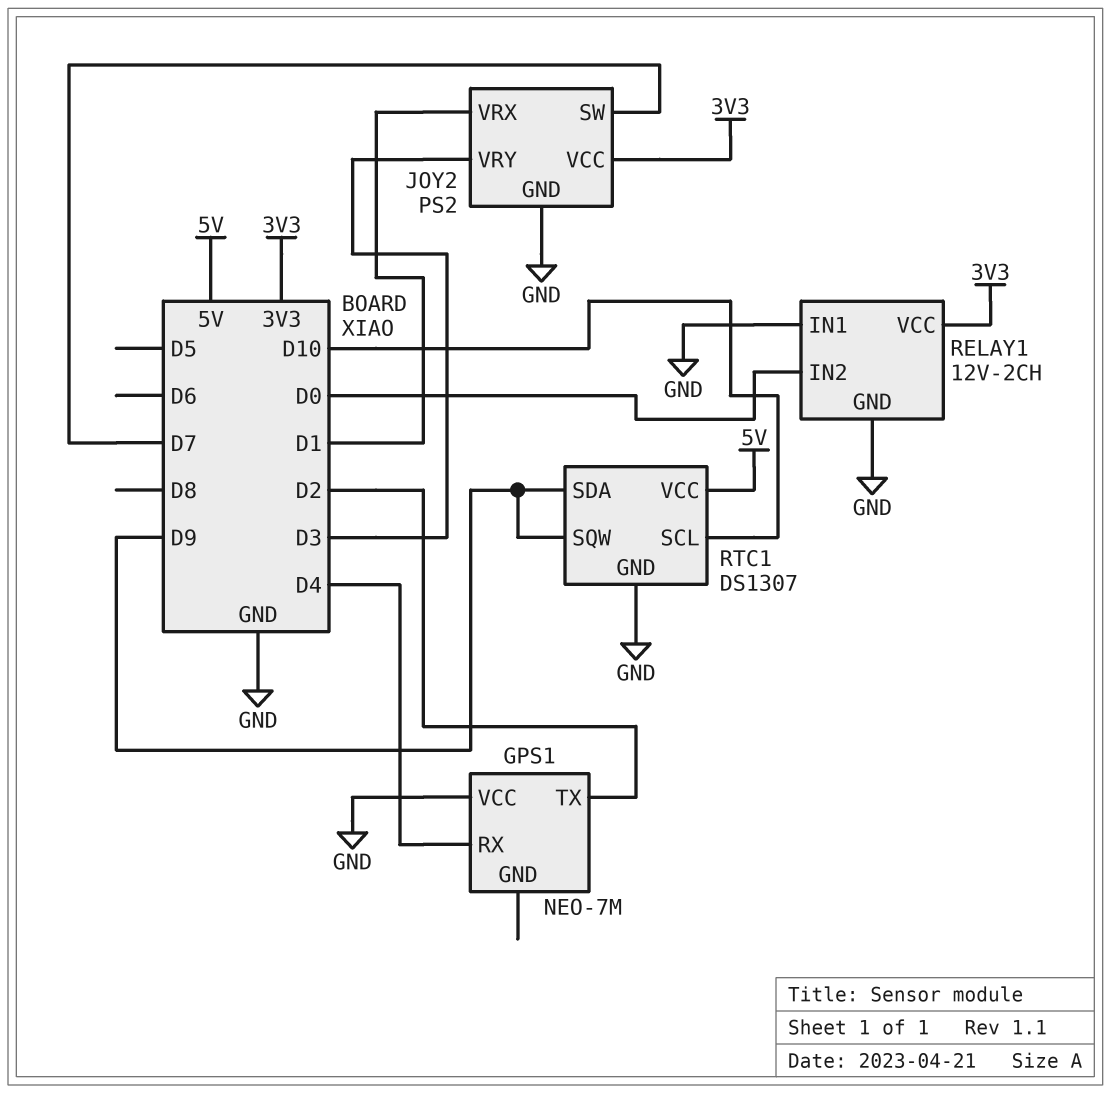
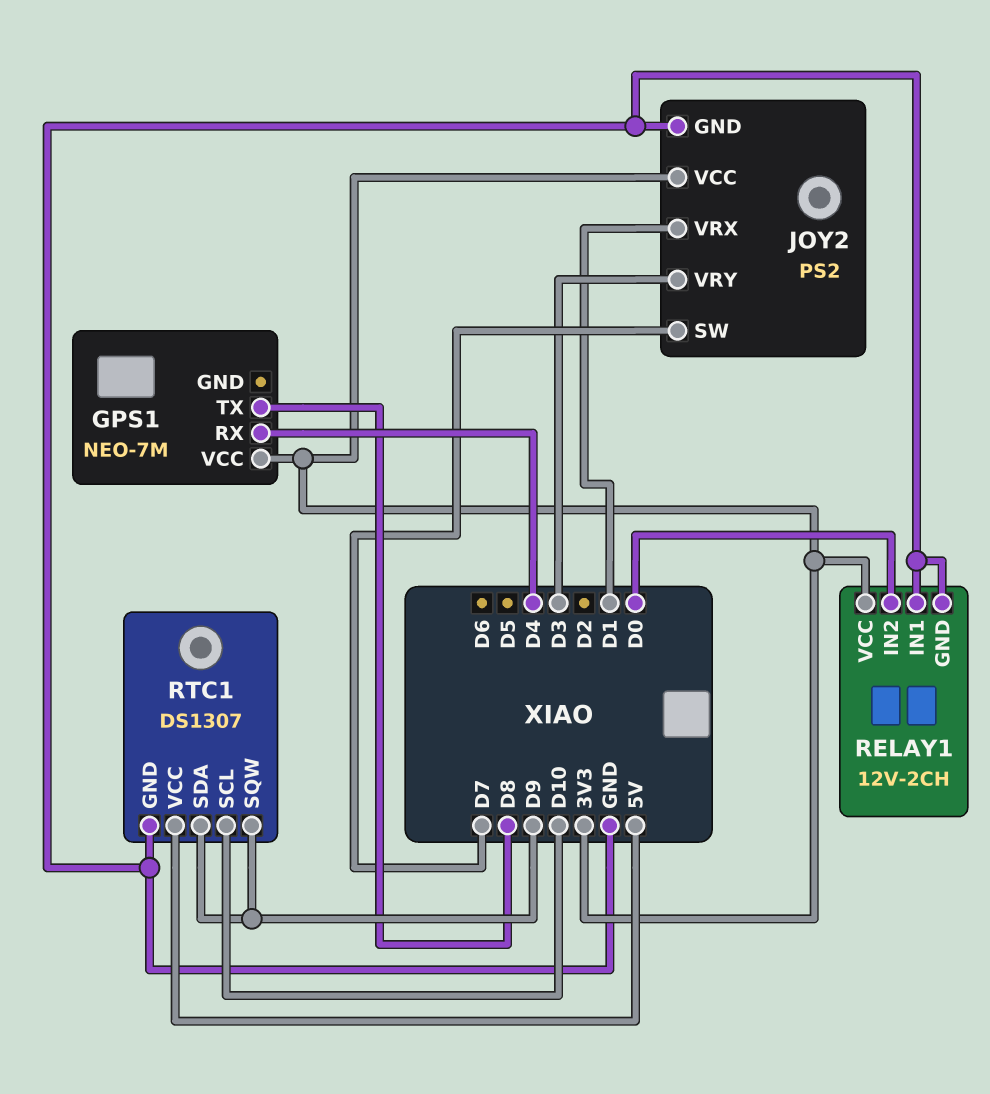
GPS1 pin TX: D2 -> D8
GPS1 pin VCC: GND -> 3V3

